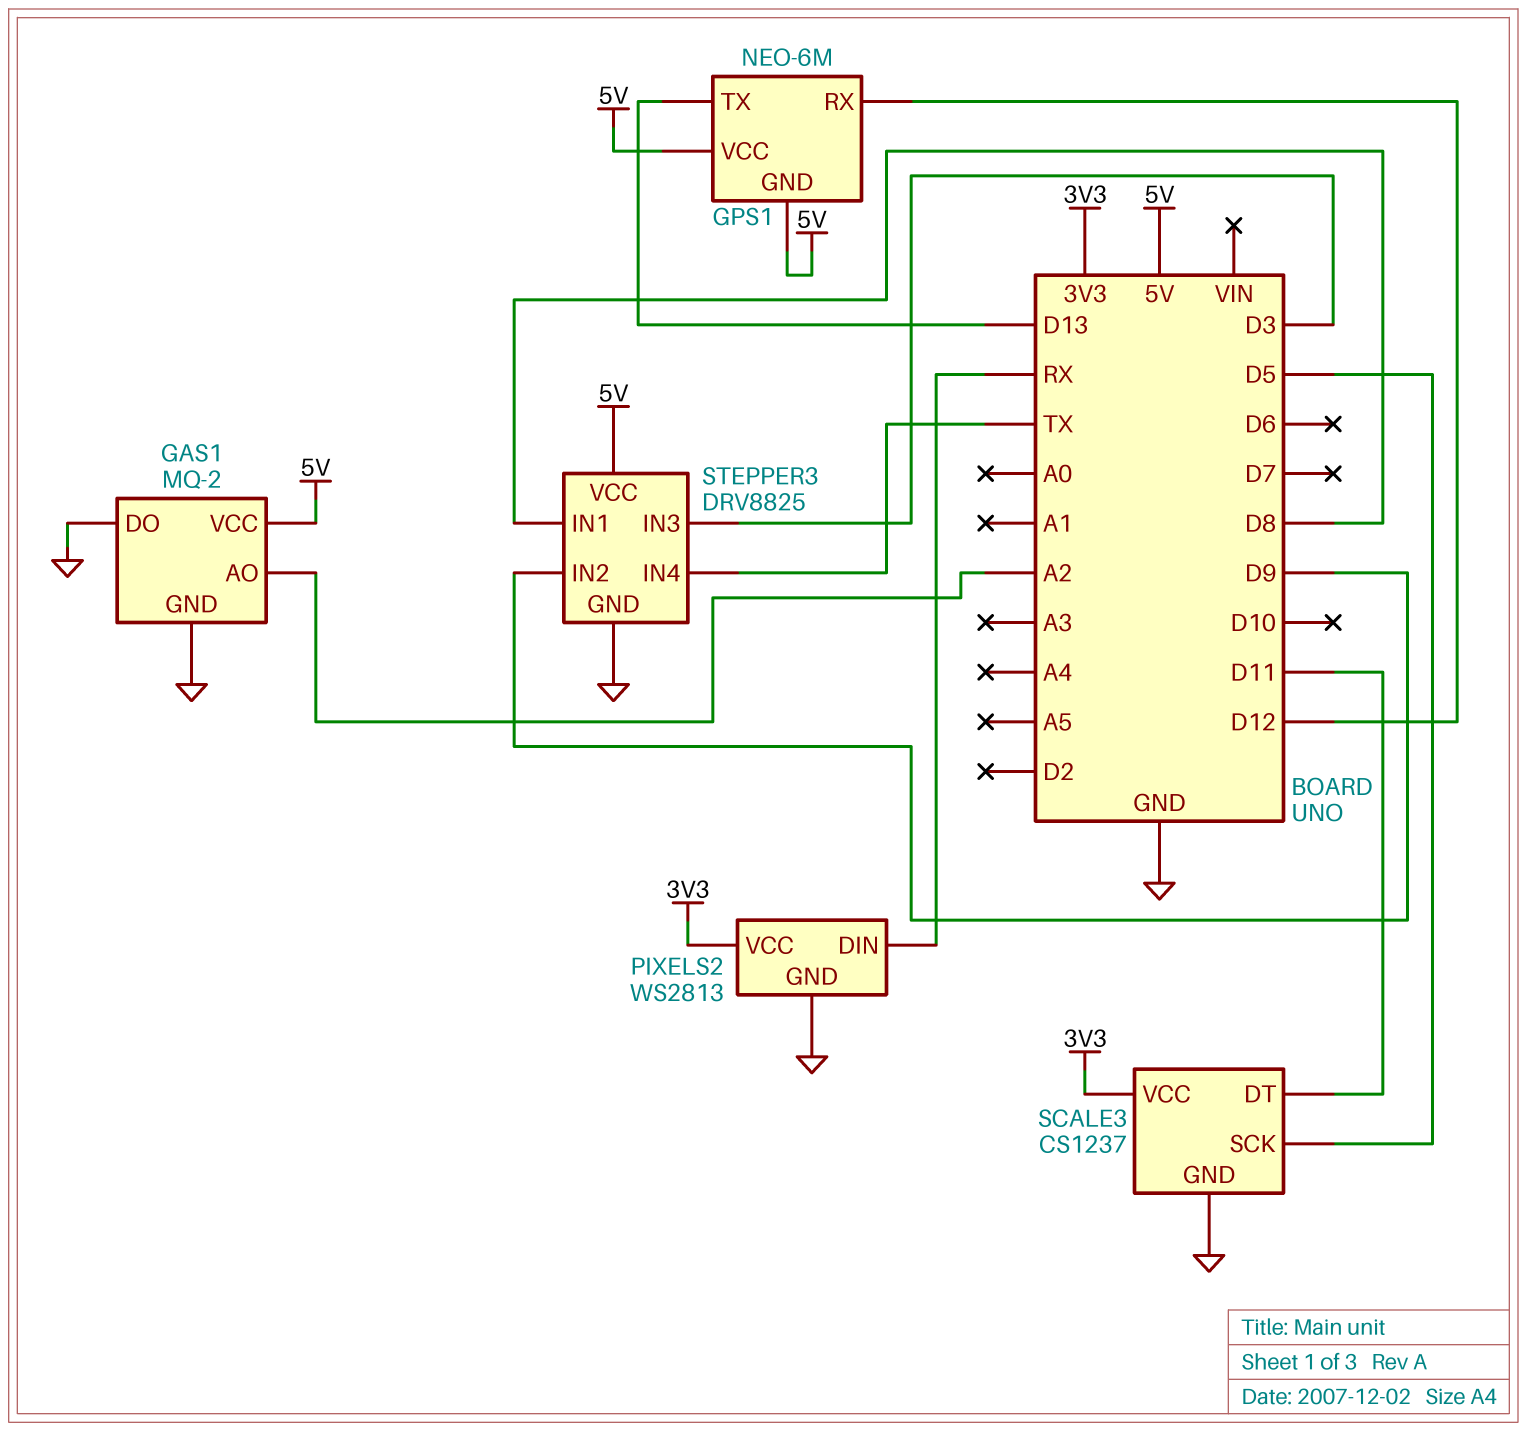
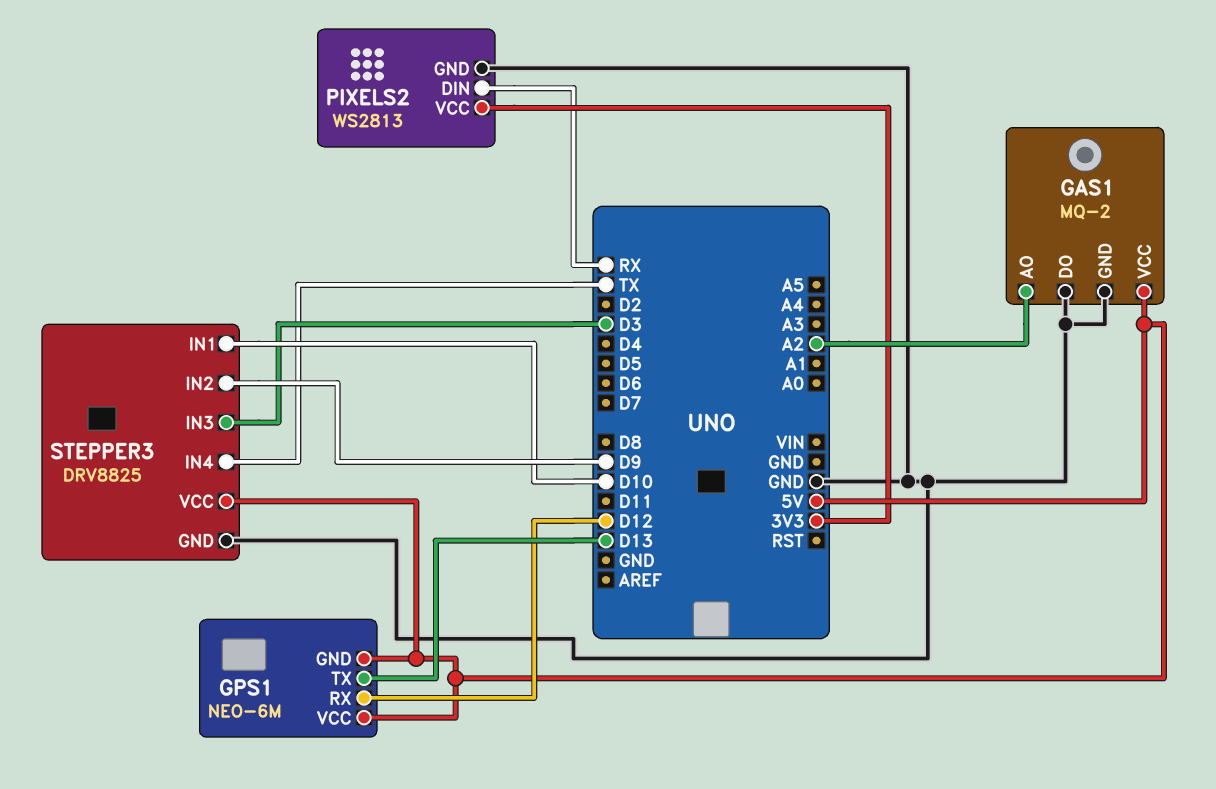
SCALE3: CS1237 -> none
SCALE3 pin DT: D11 -> none
SCALE3 pin GND: GND -> none
SCALE3 pin SCK: D5 -> none
SCALE3 pin VCC: 3V3 -> none
STEPPER3 pin IN1: D8 -> D10

